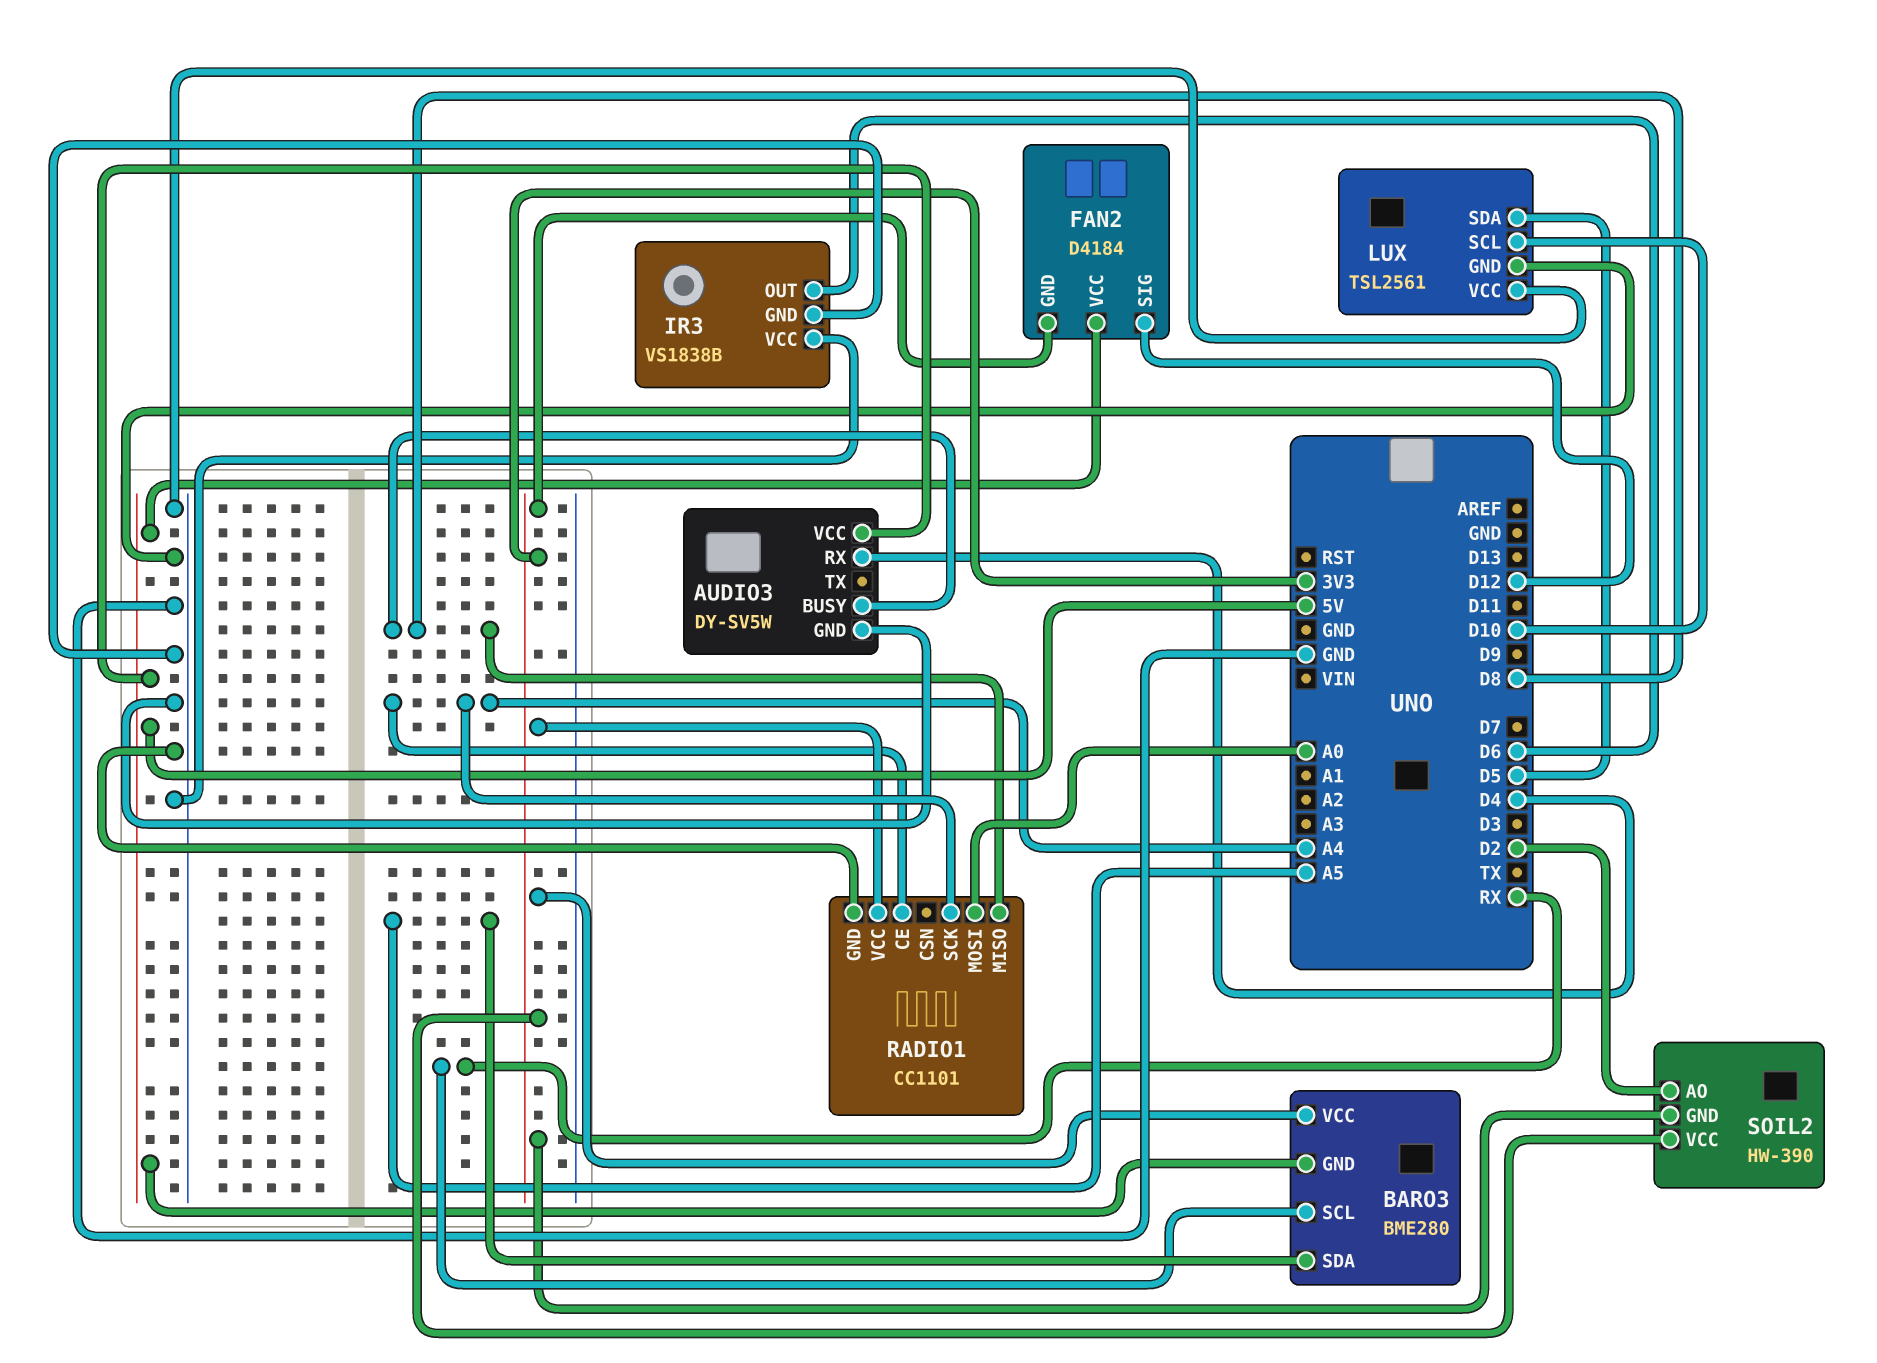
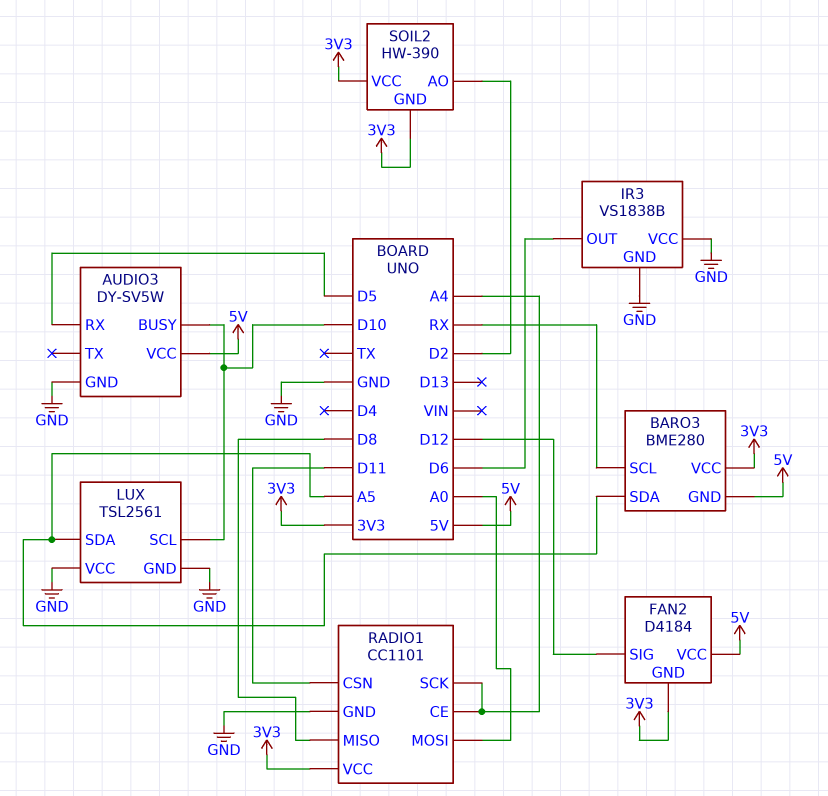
AUDIO3 pin BUSY: D8 -> D10
AUDIO3 pin RX: D4 -> D5
LUX pin SDA: D5 -> A5
RADIO1 pin CSN: none -> D11

